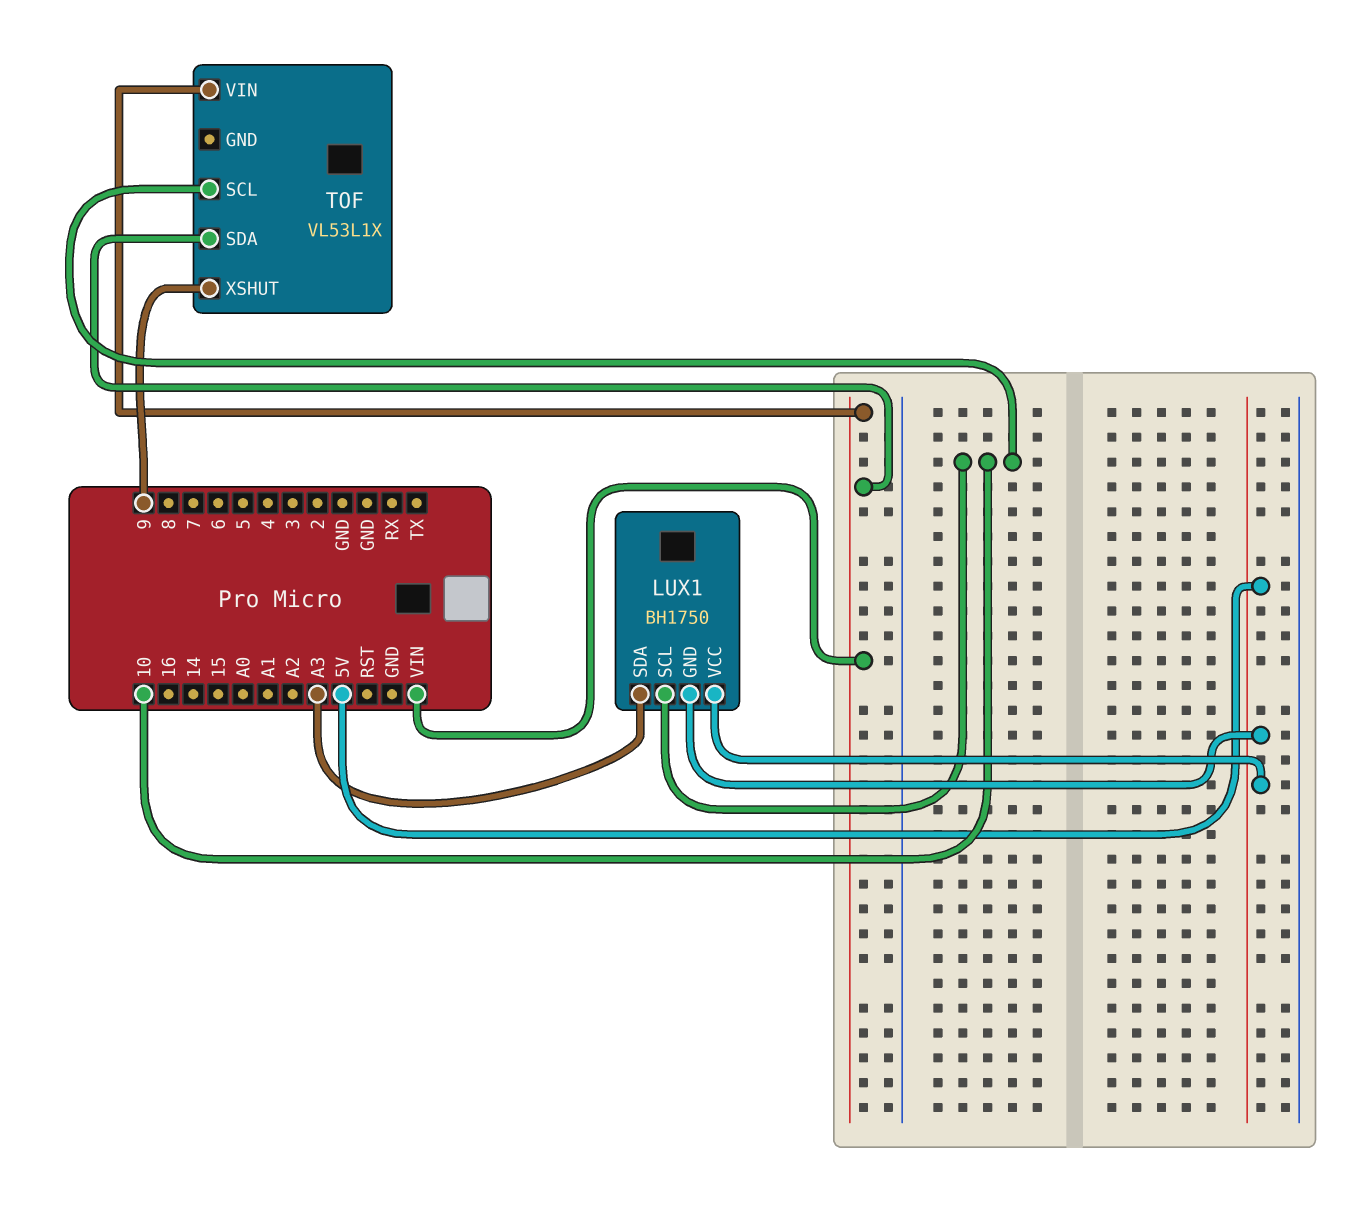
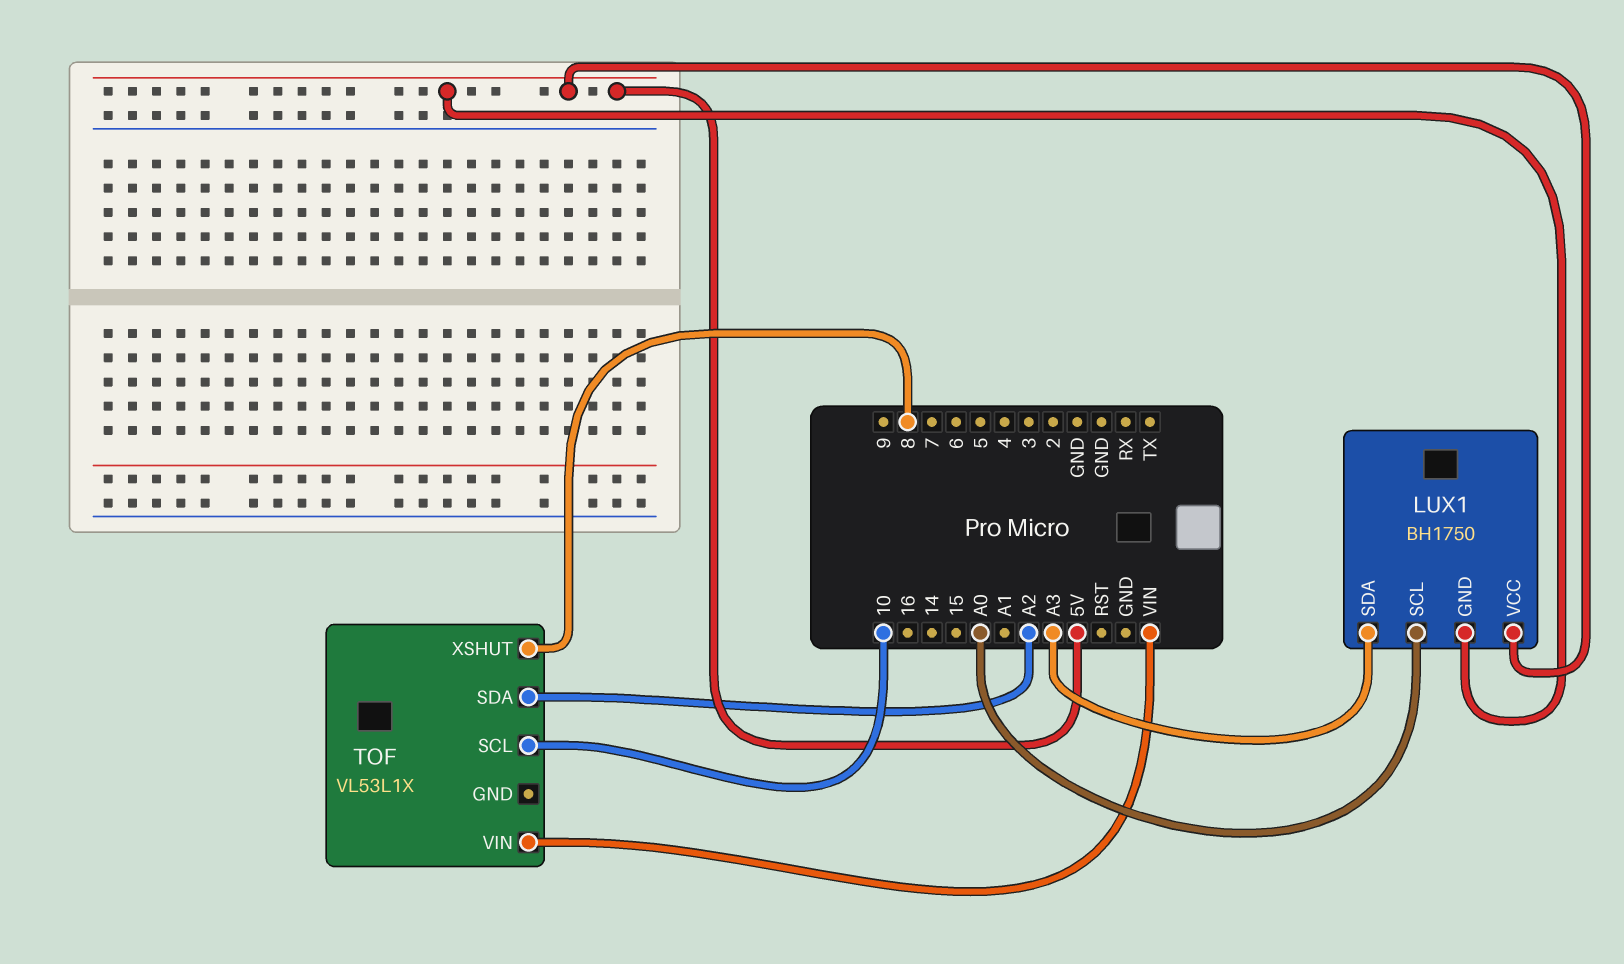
LUX1 pin SCL: 10 -> A0
TOF pin SDA: VIN -> A2
TOF pin XSHUT: 9 -> 8

